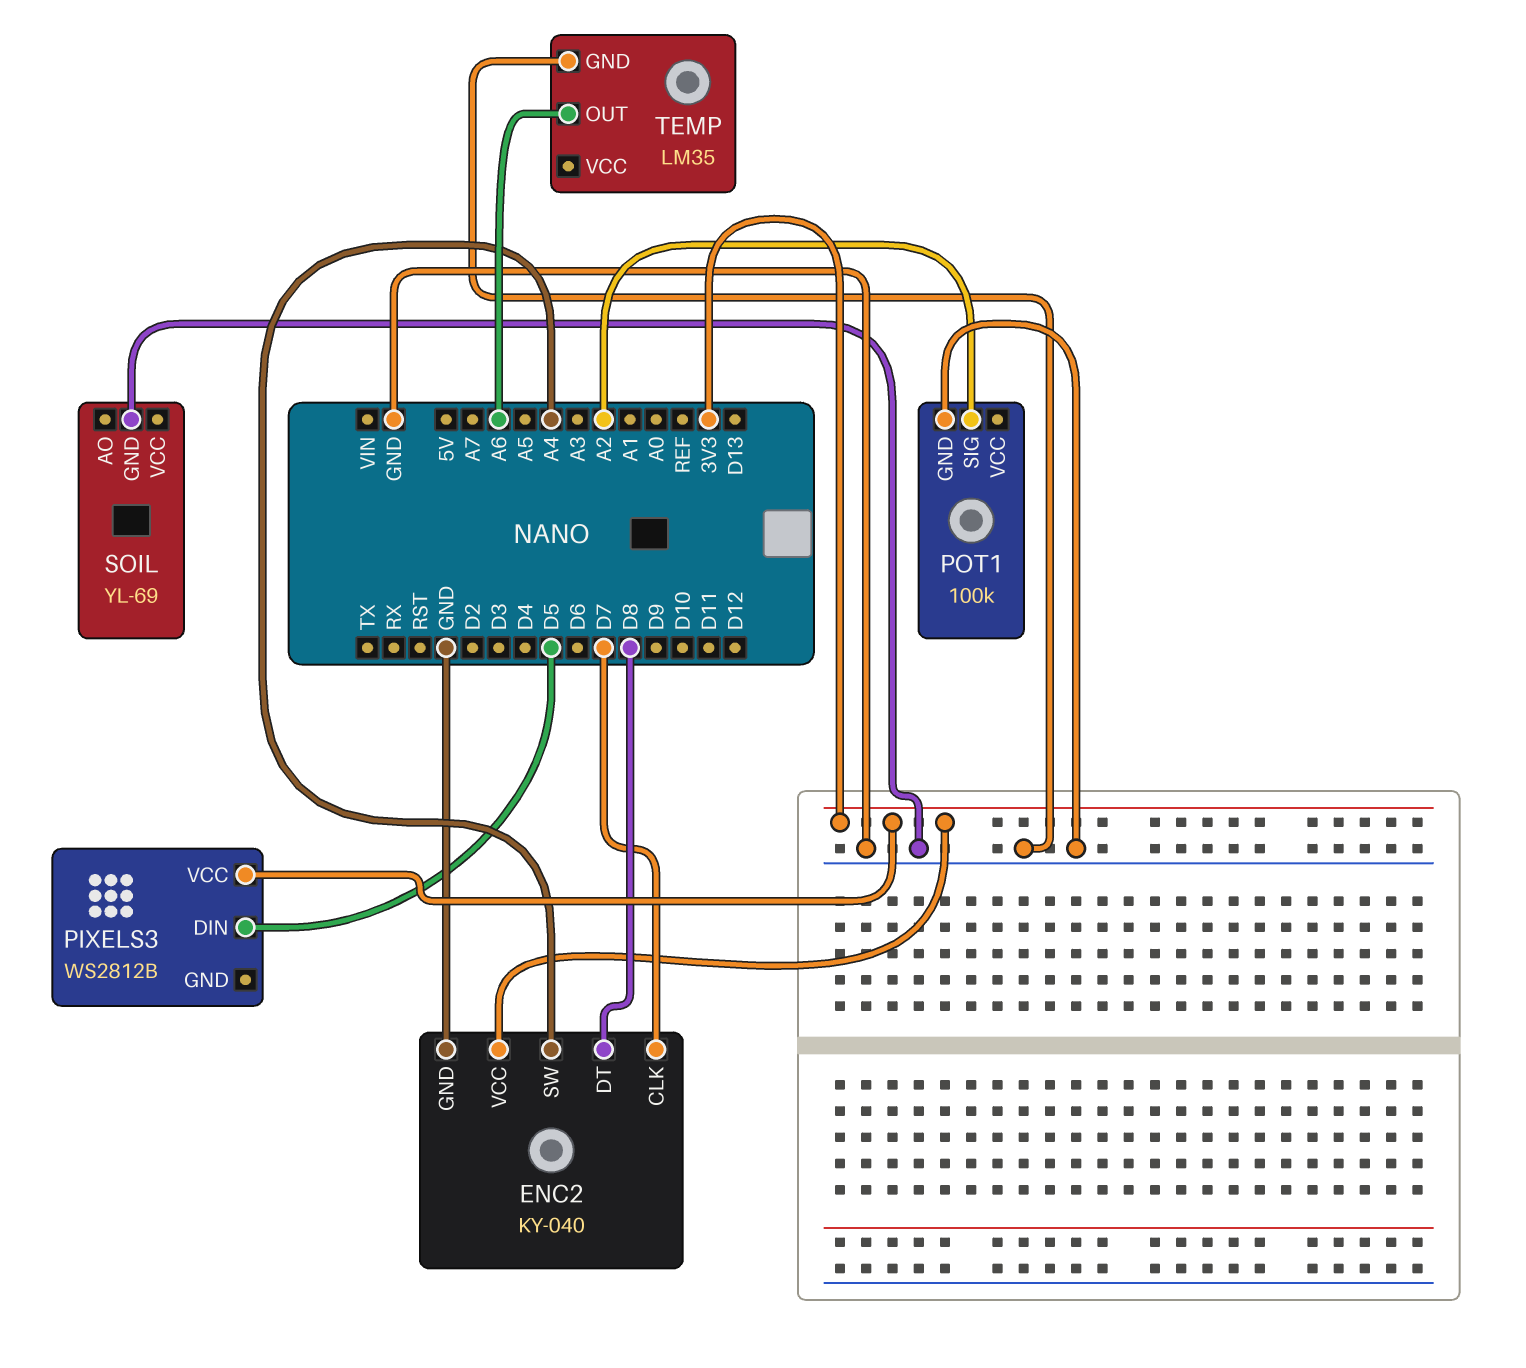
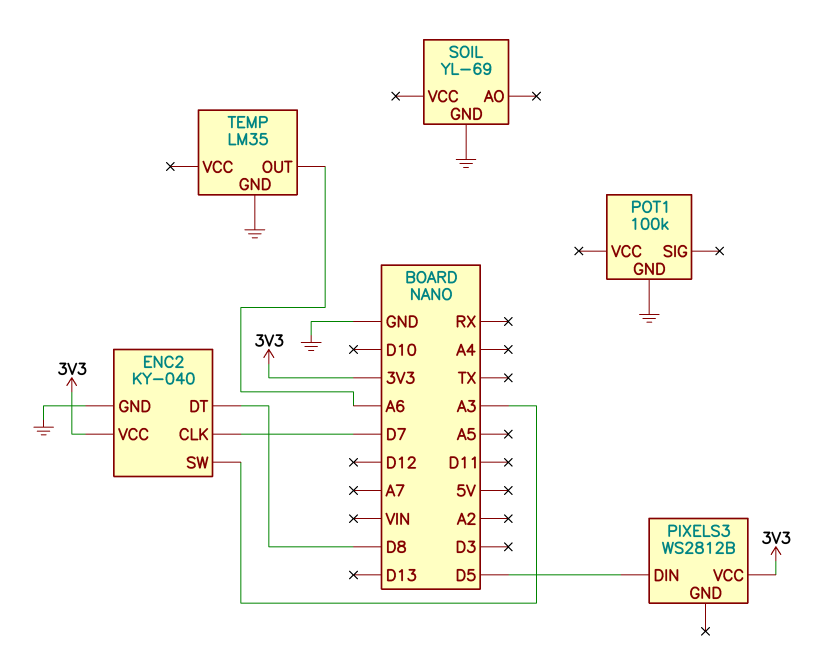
ENC2 pin SW: A4 -> A3
POT1 pin SIG: A2 -> none

